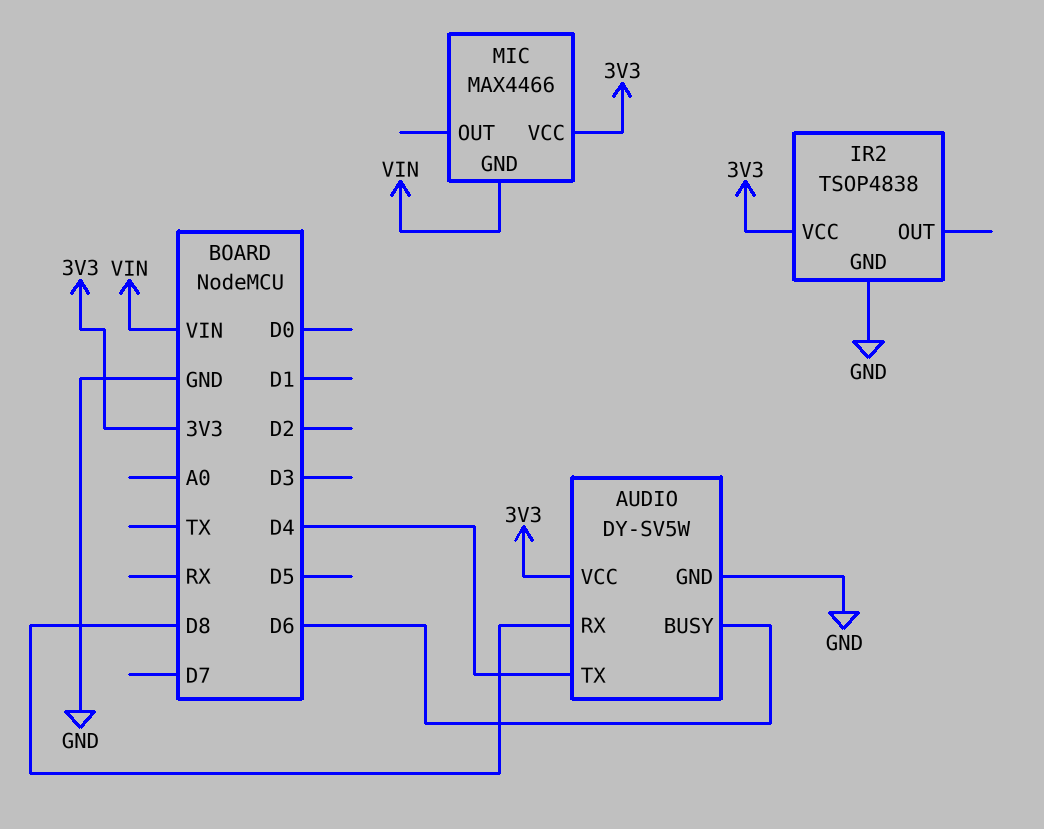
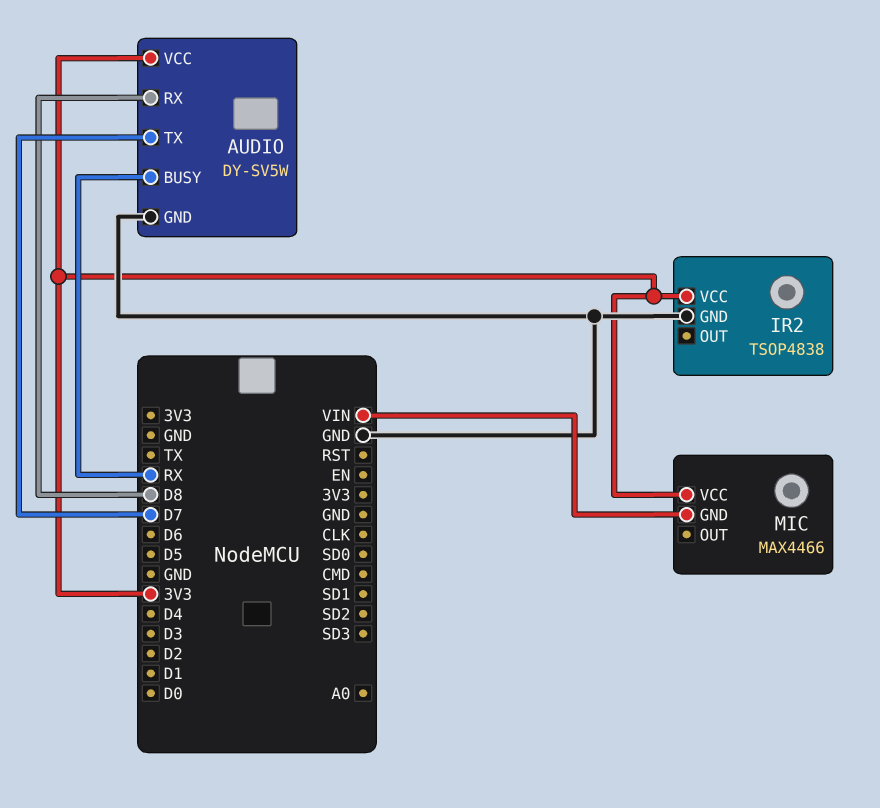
AUDIO pin BUSY: D6 -> RX
AUDIO pin TX: D4 -> D7

